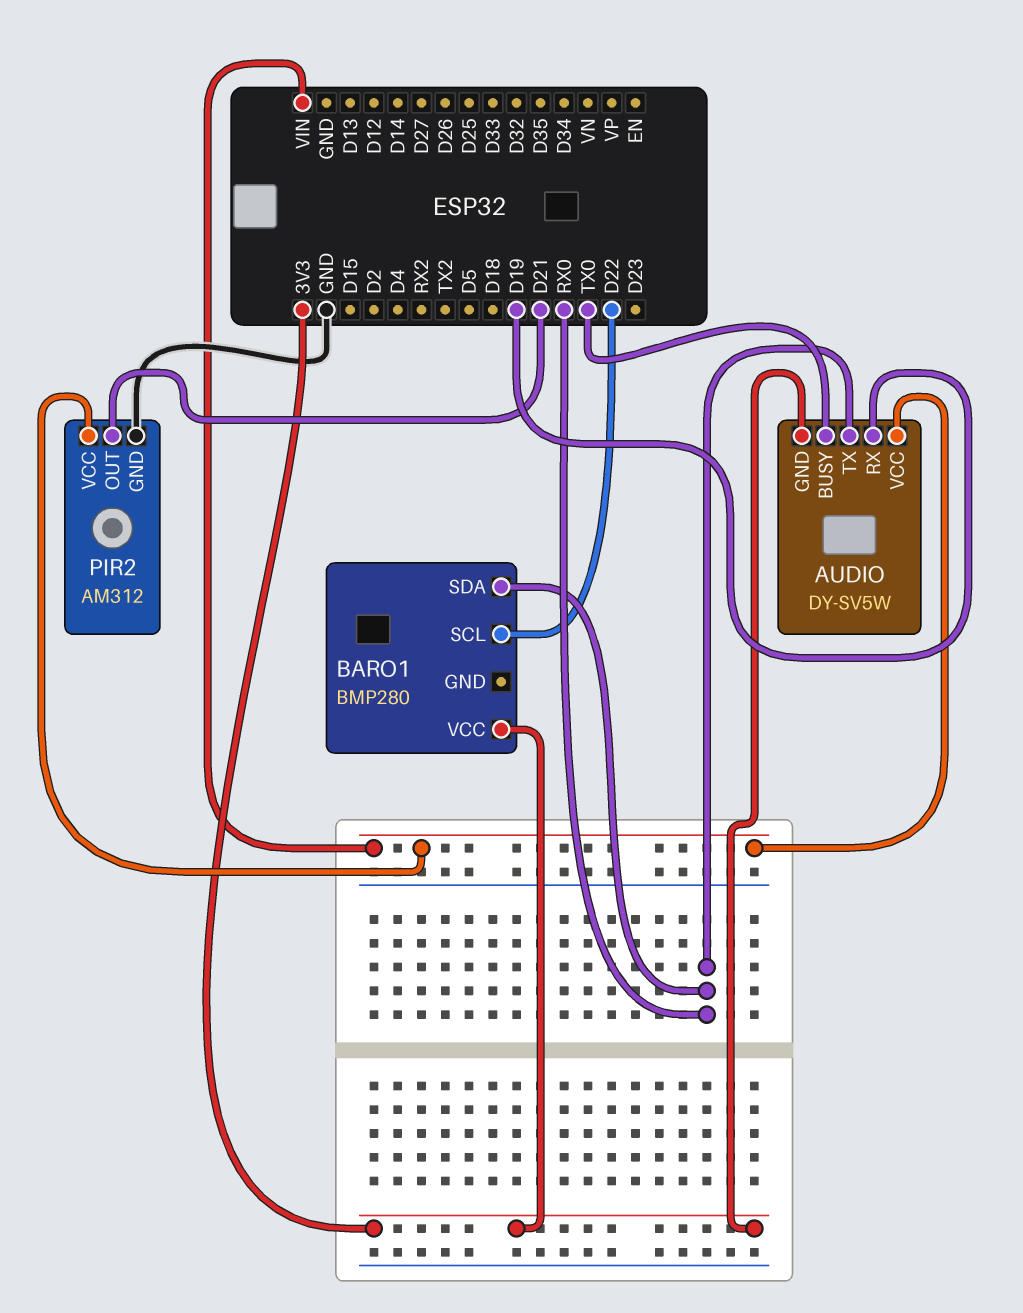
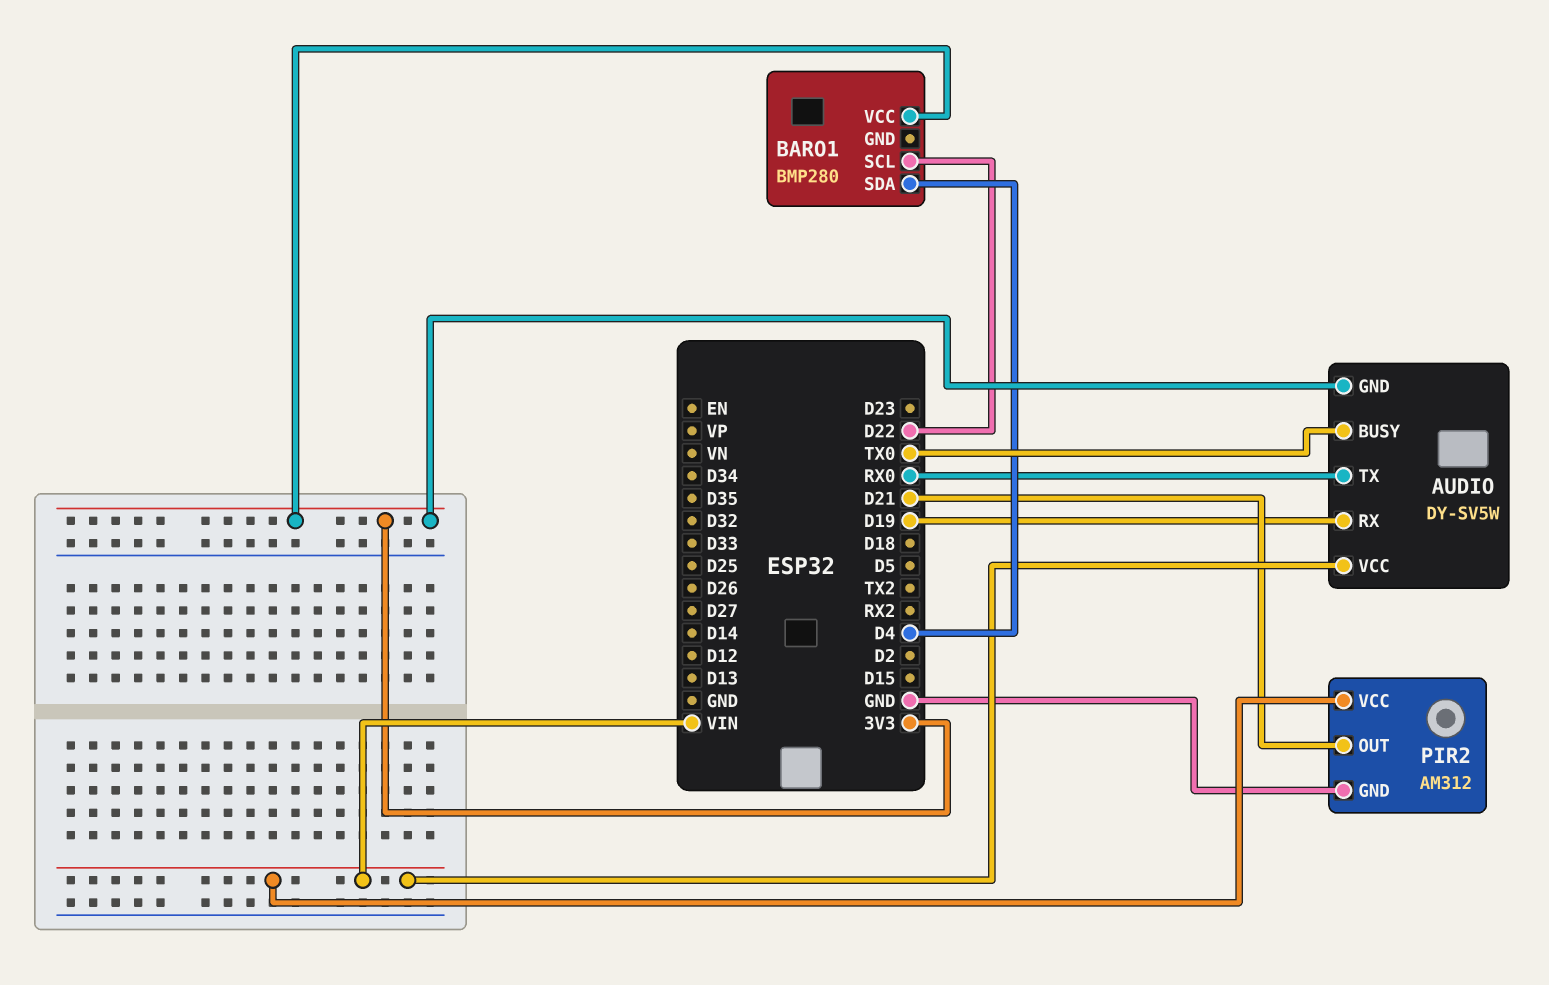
BARO1 pin SDA: RX0 -> D4

